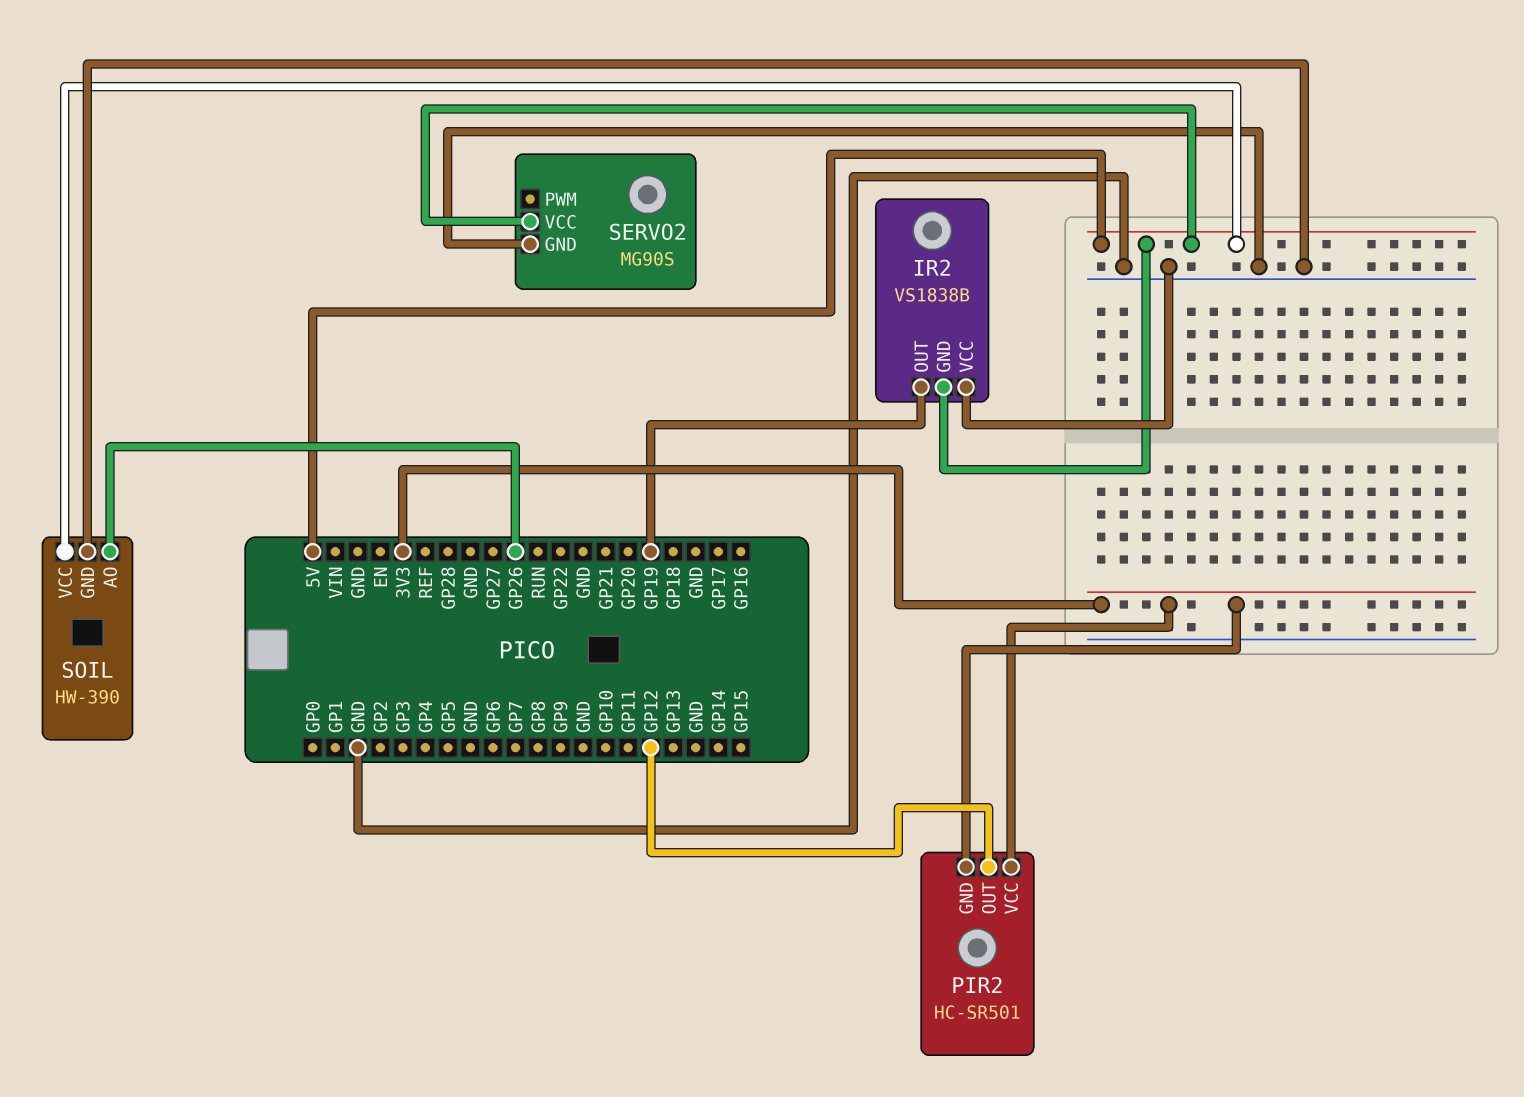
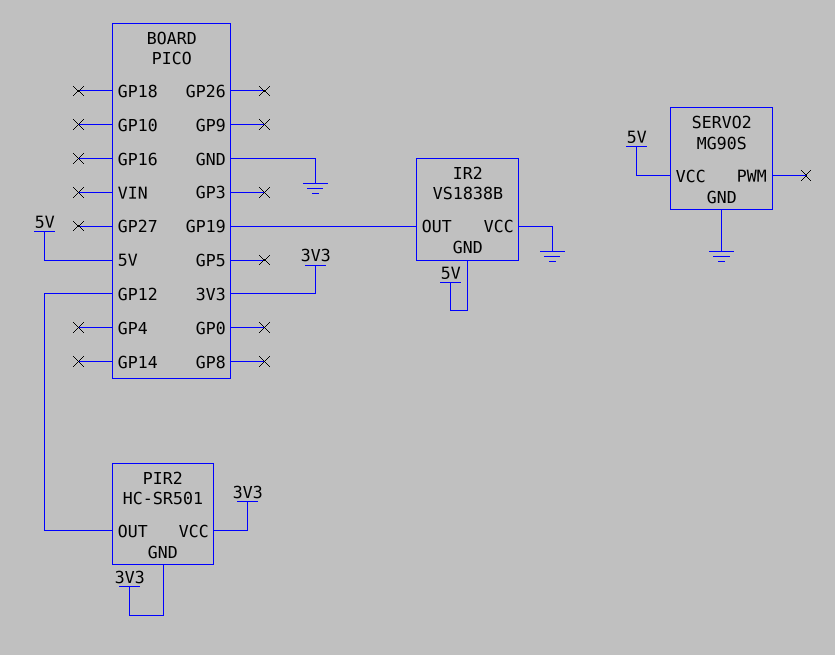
SOIL: HW-390 -> none
SOIL pin AO: GP26 -> none
SOIL pin GND: GND -> none
SOIL pin VCC: 5V -> none

